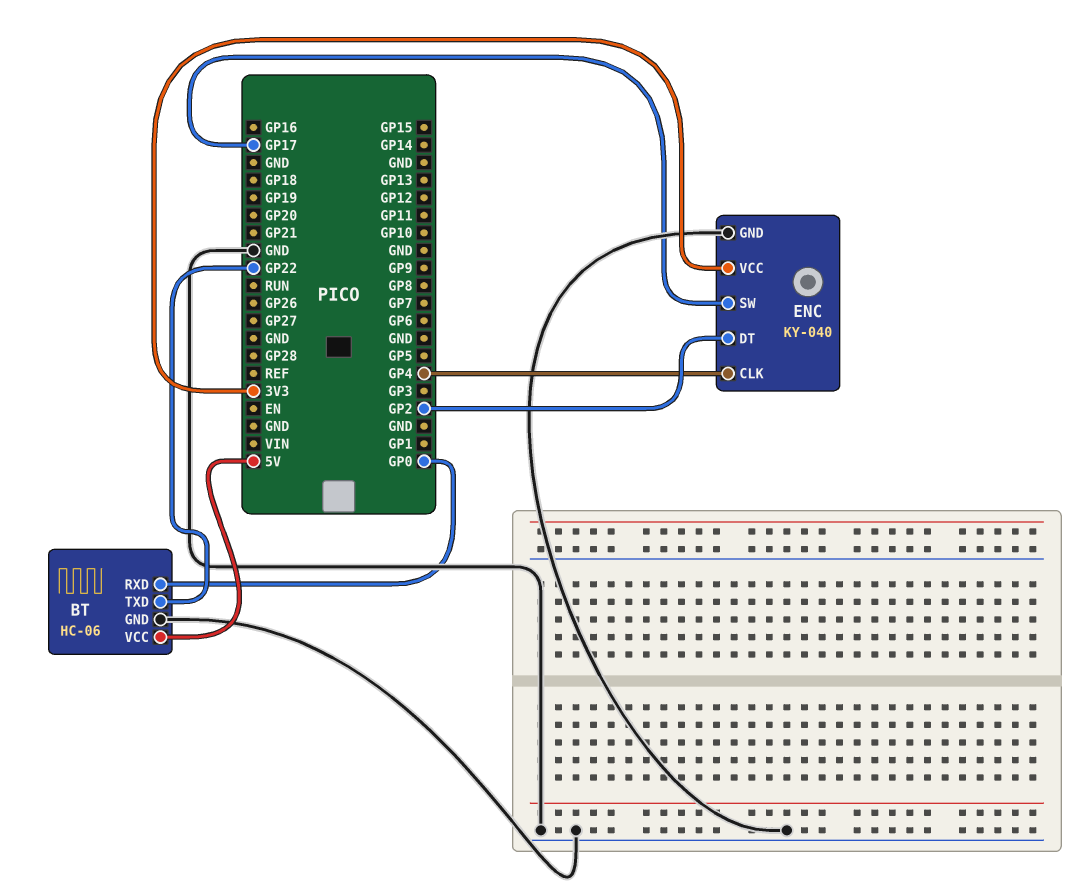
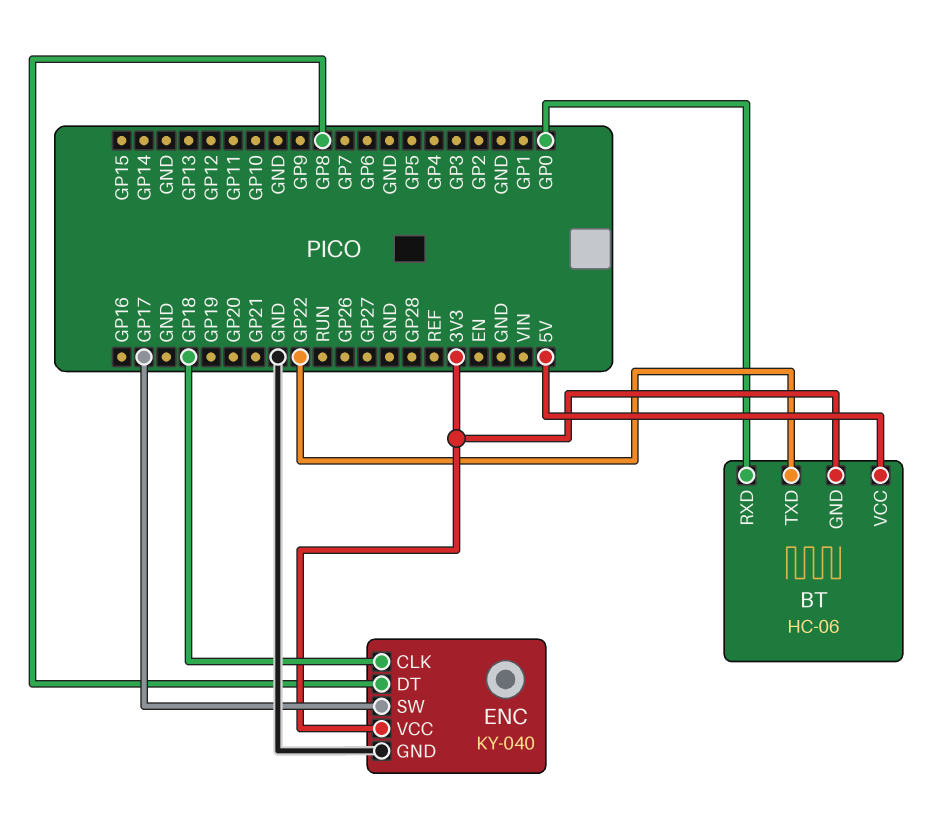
BT pin GND: GND -> 3V3
ENC pin CLK: GP4 -> GP18
ENC pin DT: GP2 -> GP8

